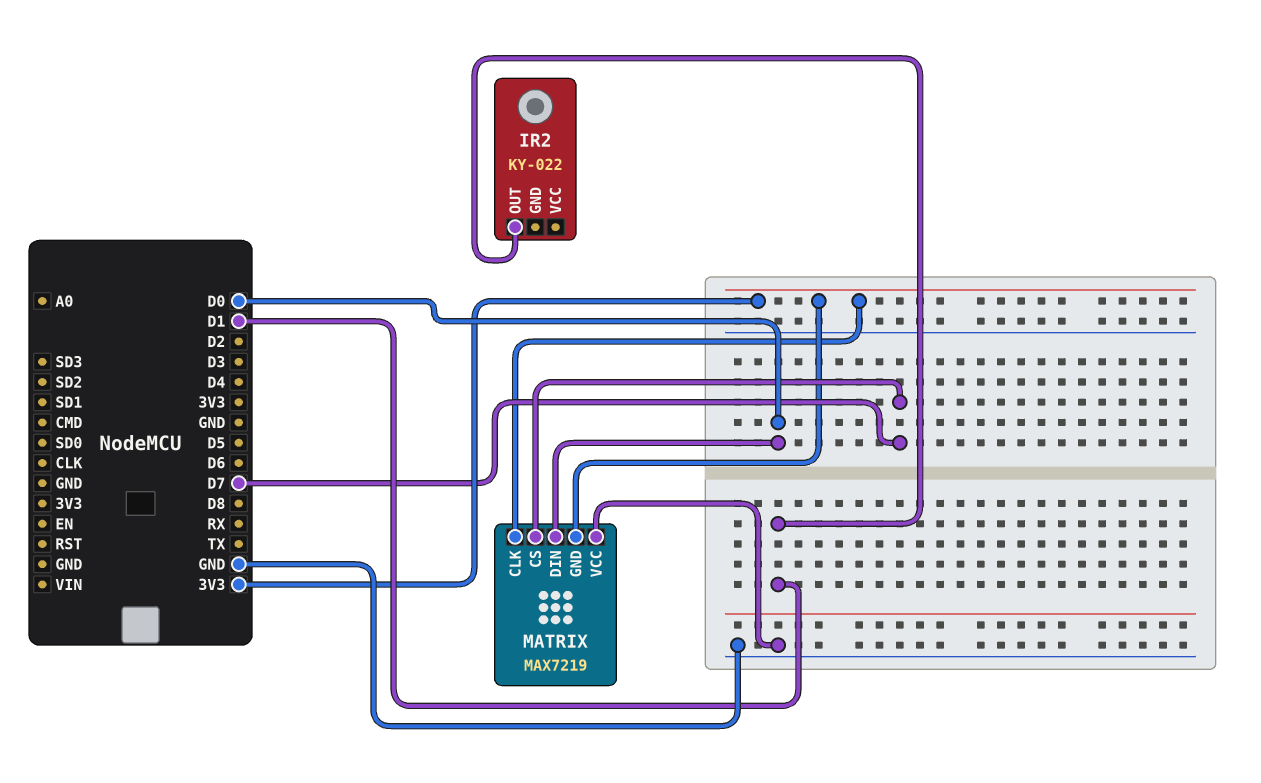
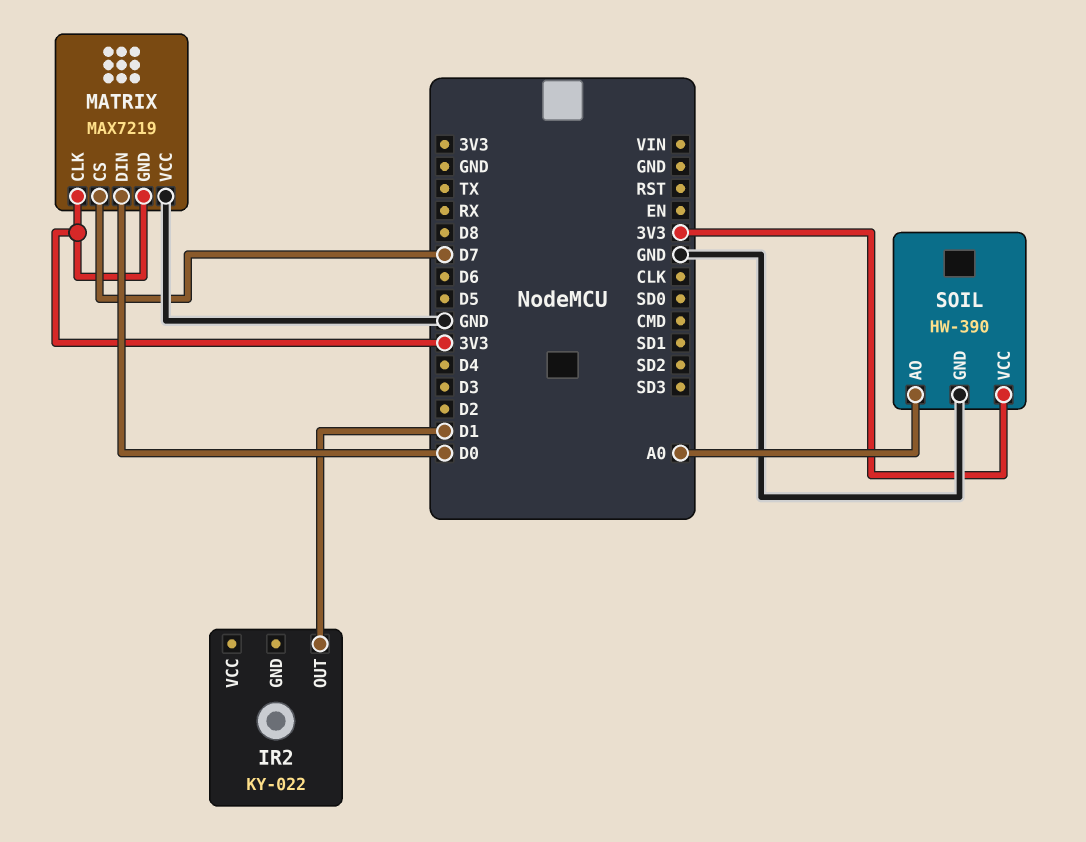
SOIL: none -> HW-390
SOIL pin AO: none -> A0
SOIL pin GND: none -> GND
SOIL pin VCC: none -> 3V3

